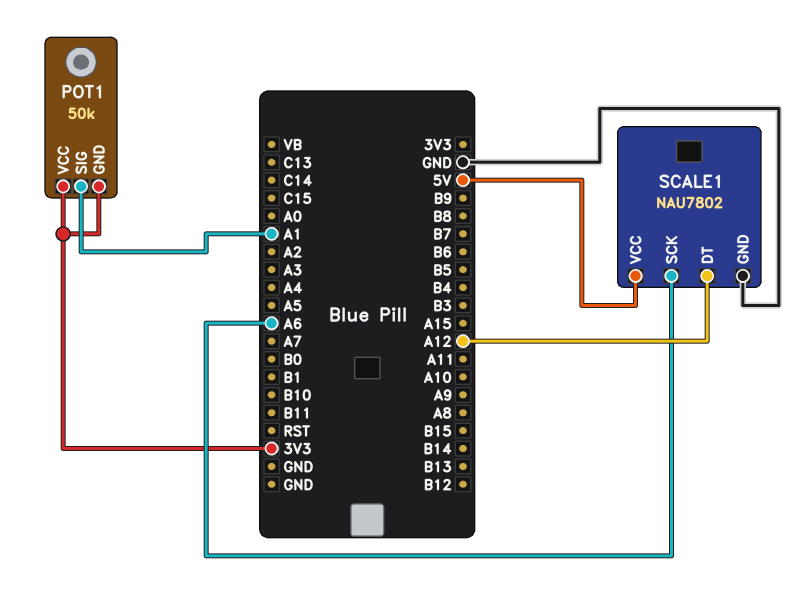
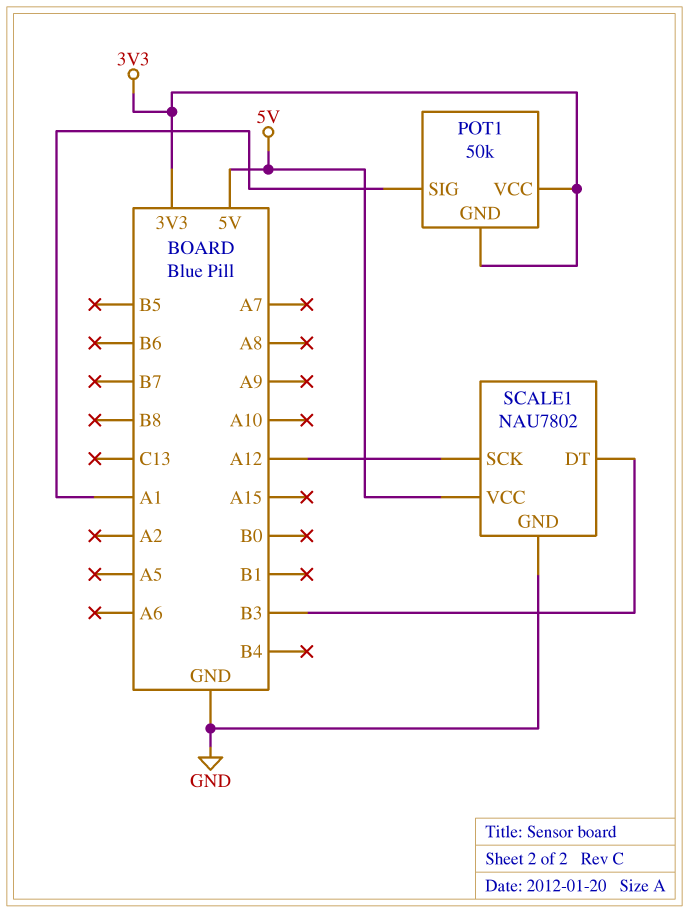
SCALE1 pin DT: A12 -> B3
SCALE1 pin SCK: A6 -> A12

